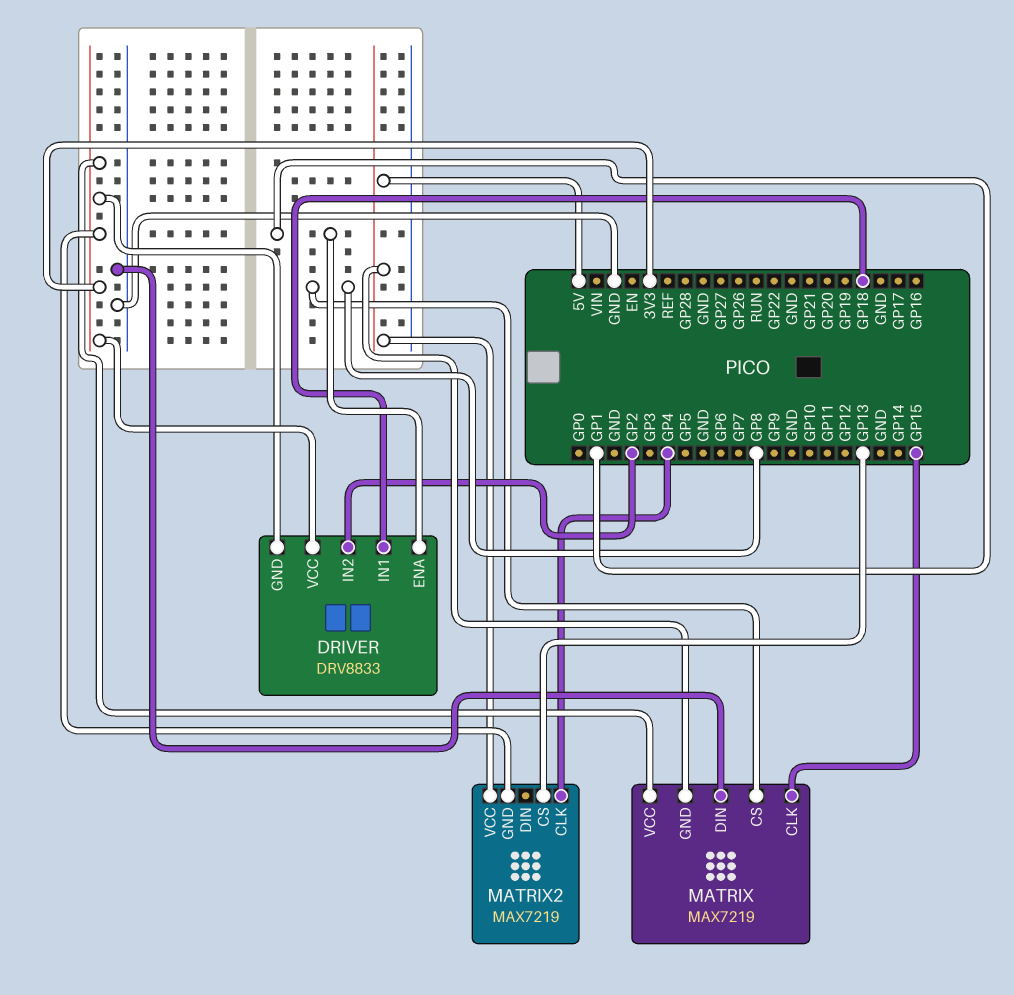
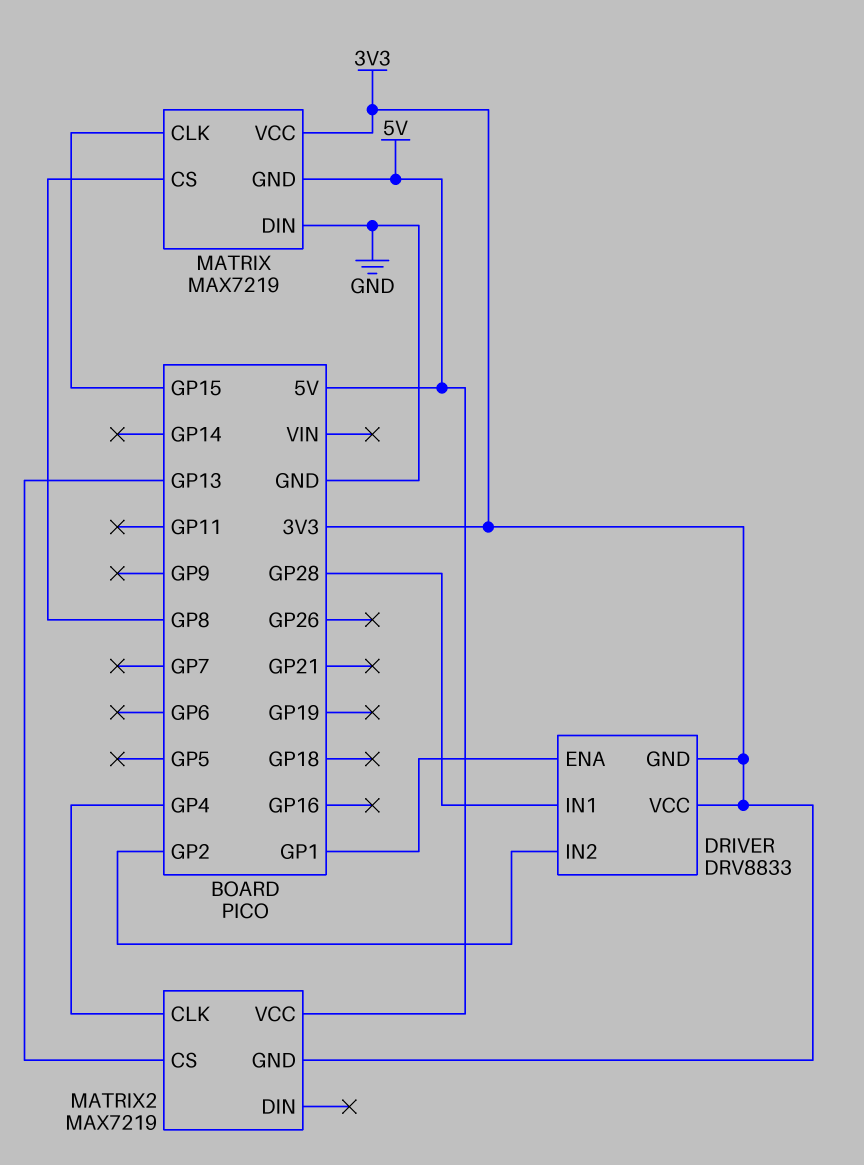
DRIVER pin IN1: GP18 -> GP28

